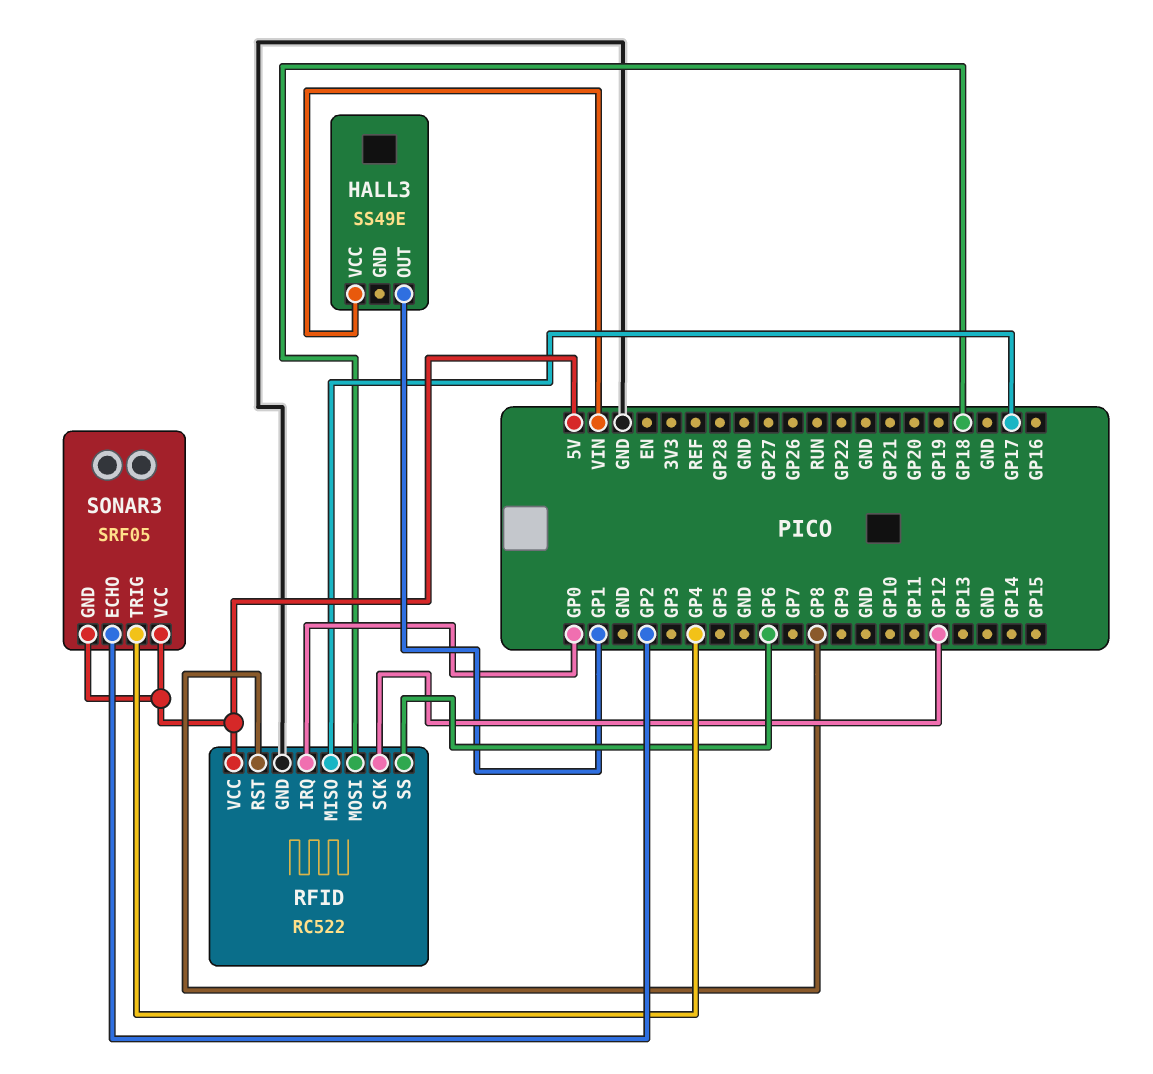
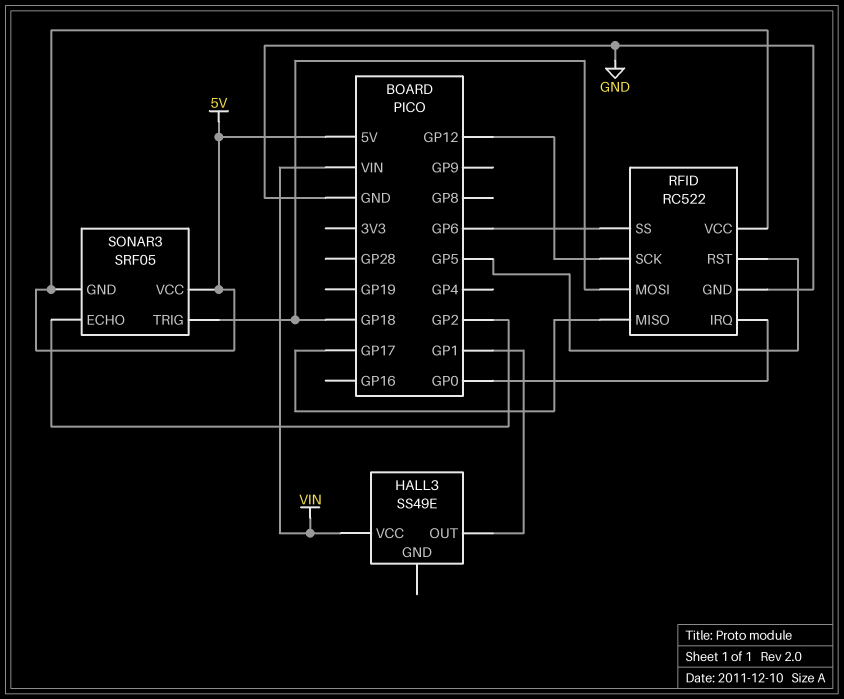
RFID pin RST: GP8 -> GP5
SONAR3 pin TRIG: GP4 -> GP18

